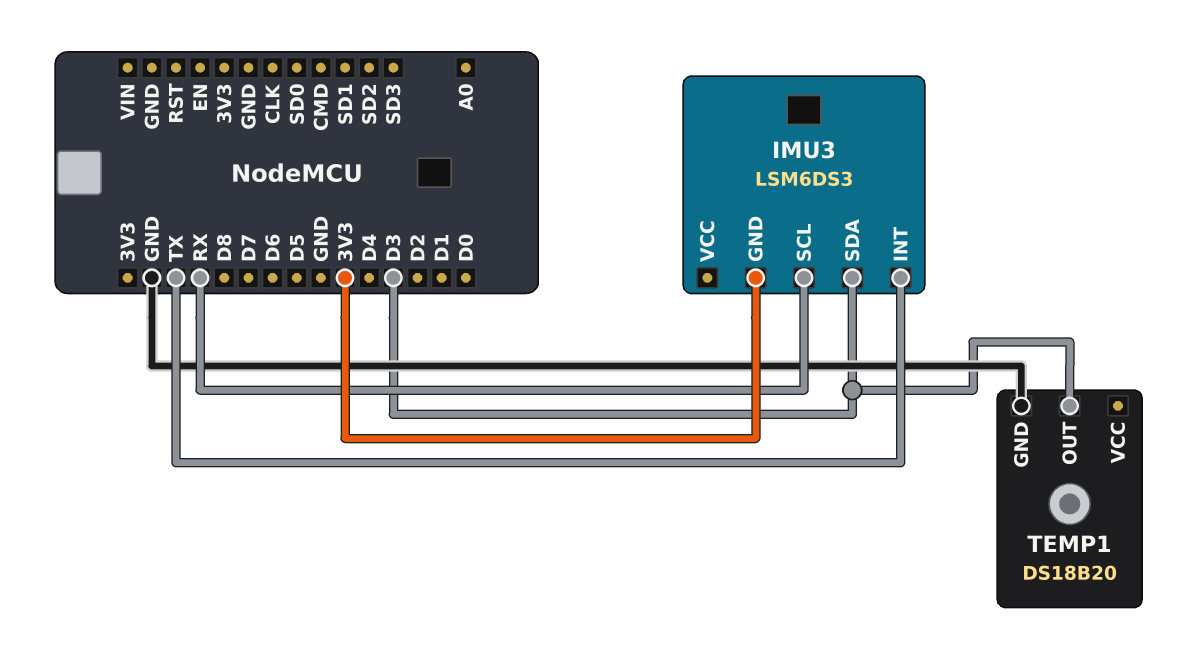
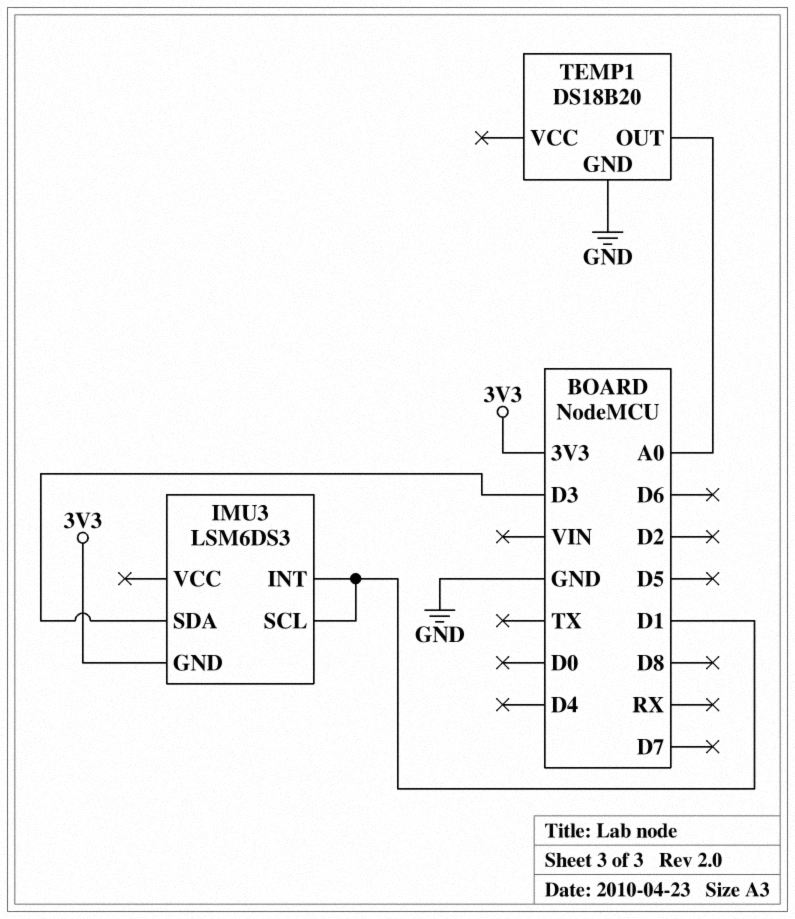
IMU3 pin INT: TX -> D1
IMU3 pin SCL: RX -> D1
TEMP1 pin OUT: D3 -> A0

